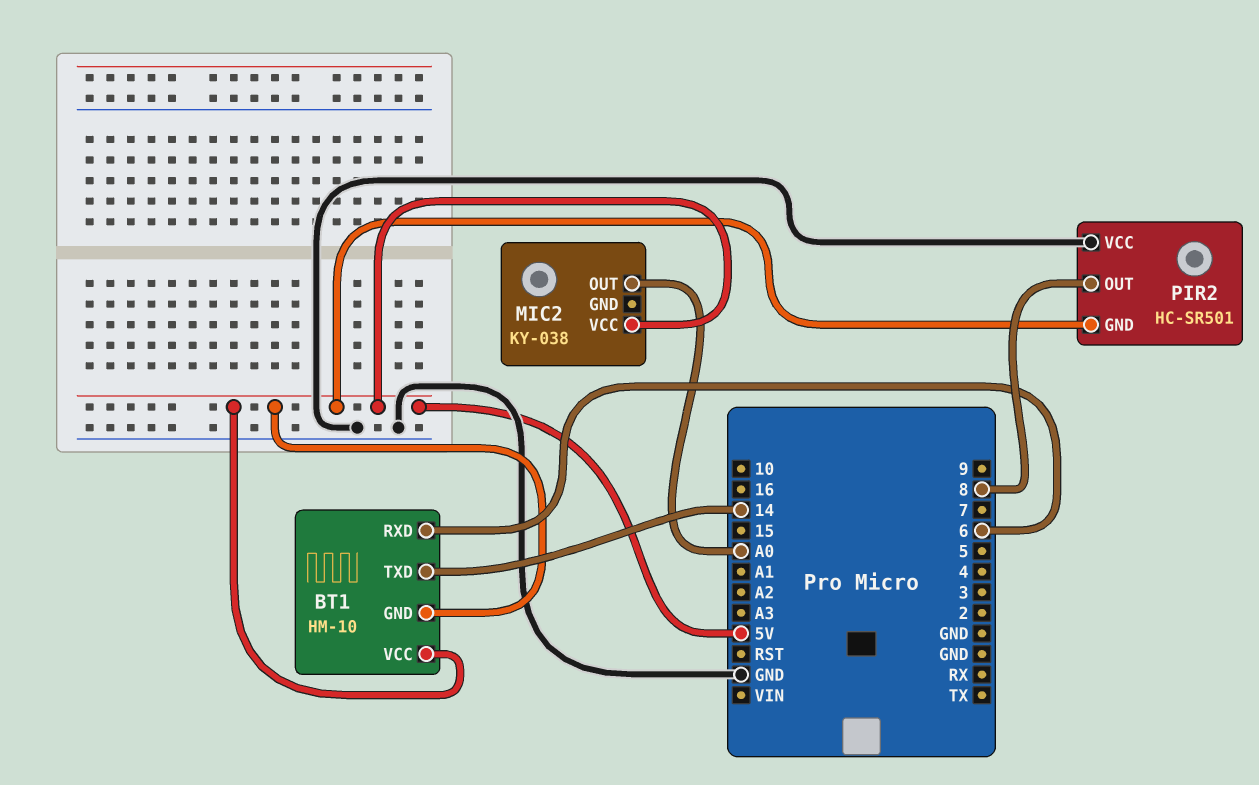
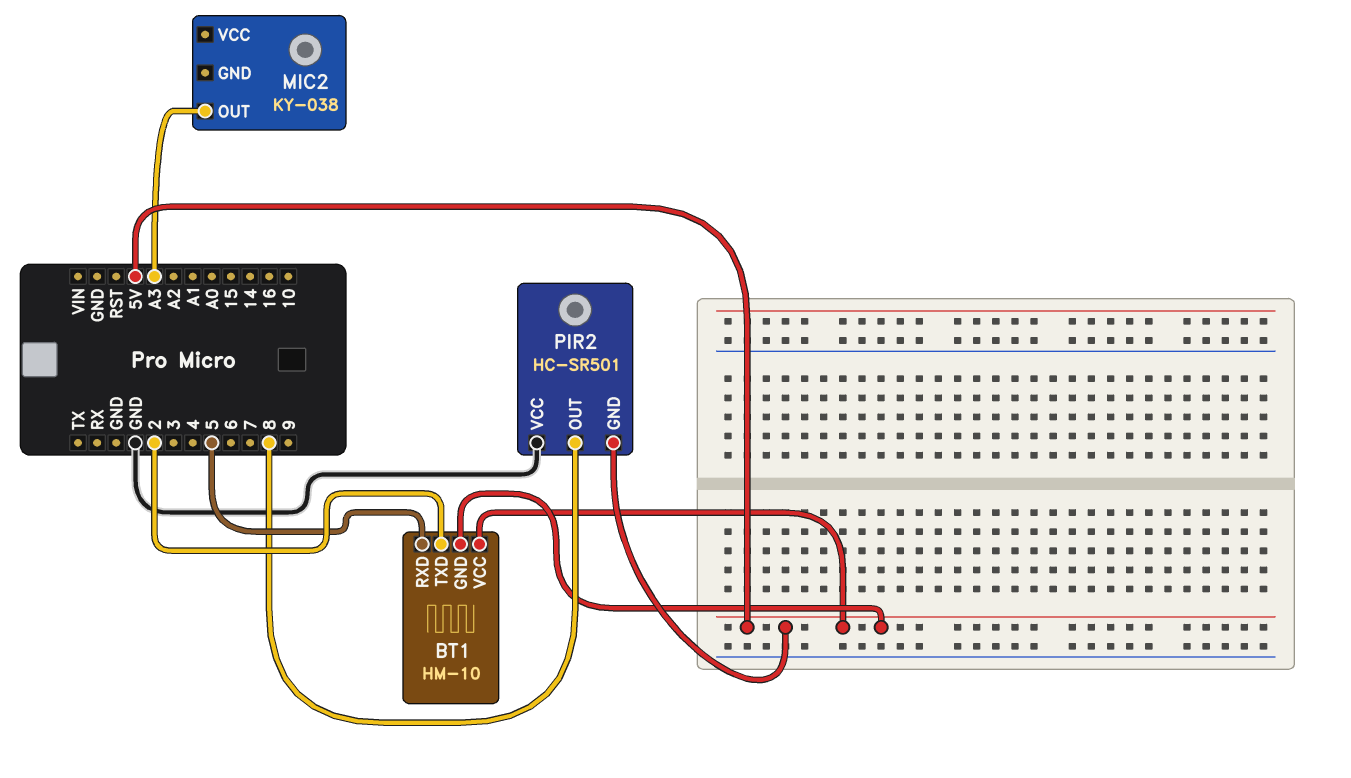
BT1 pin RXD: 6 -> 5
BT1 pin TXD: 14 -> 2
MIC2 pin OUT: A0 -> A3
MIC2 pin VCC: 5V -> none

